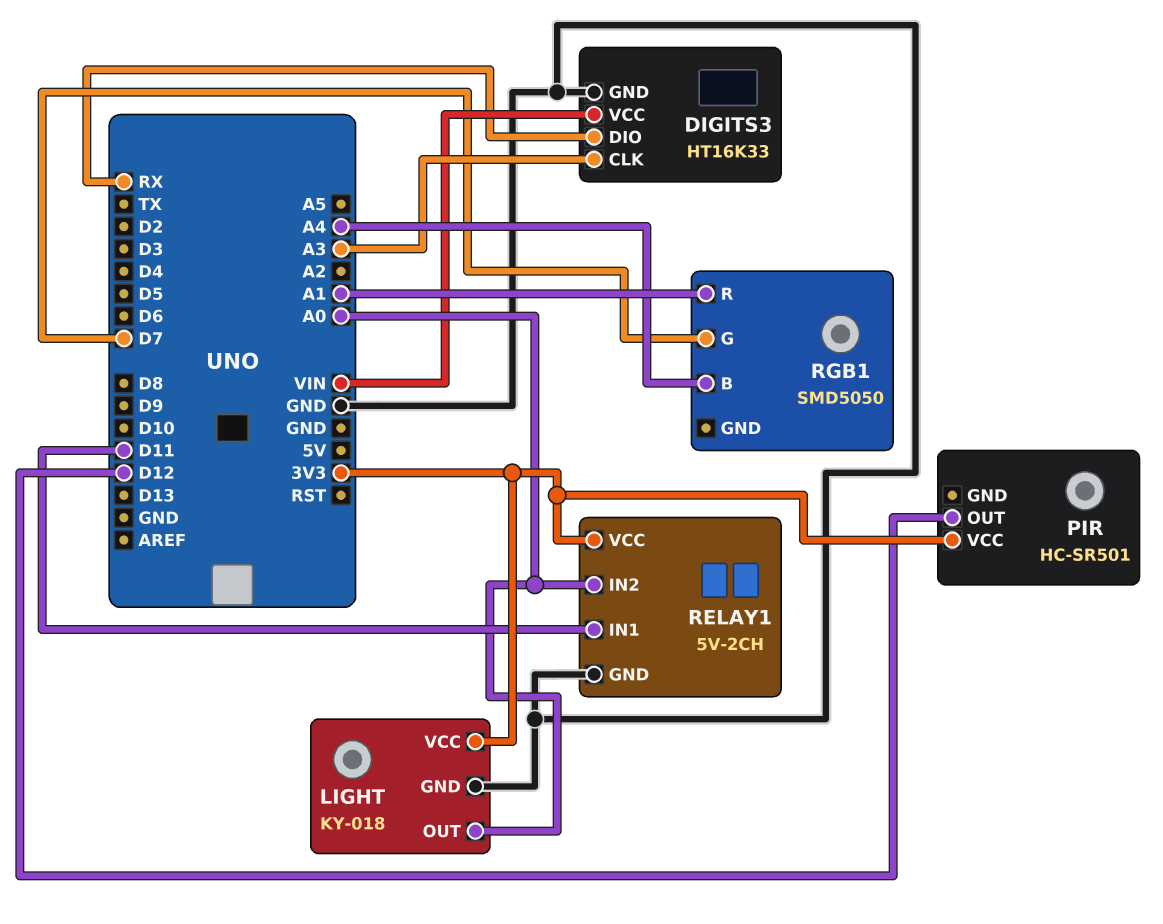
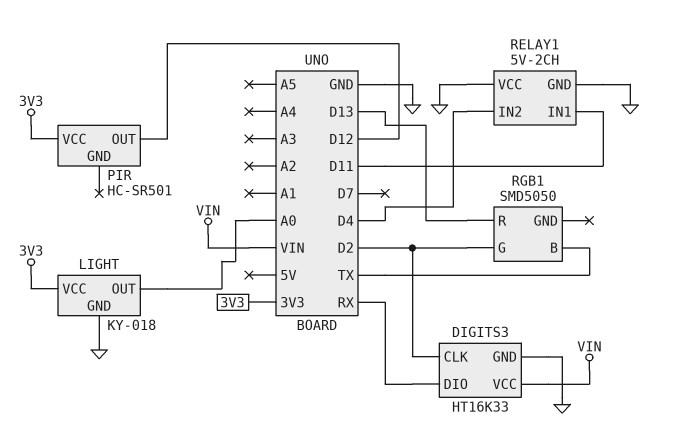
DIGITS3 pin CLK: A3 -> D2
RELAY1 pin IN2: A0 -> D4
RELAY1 pin VCC: 3V3 -> GND
RGB1 pin B: A4 -> TX
RGB1 pin G: D7 -> D2
RGB1 pin R: A1 -> D13

